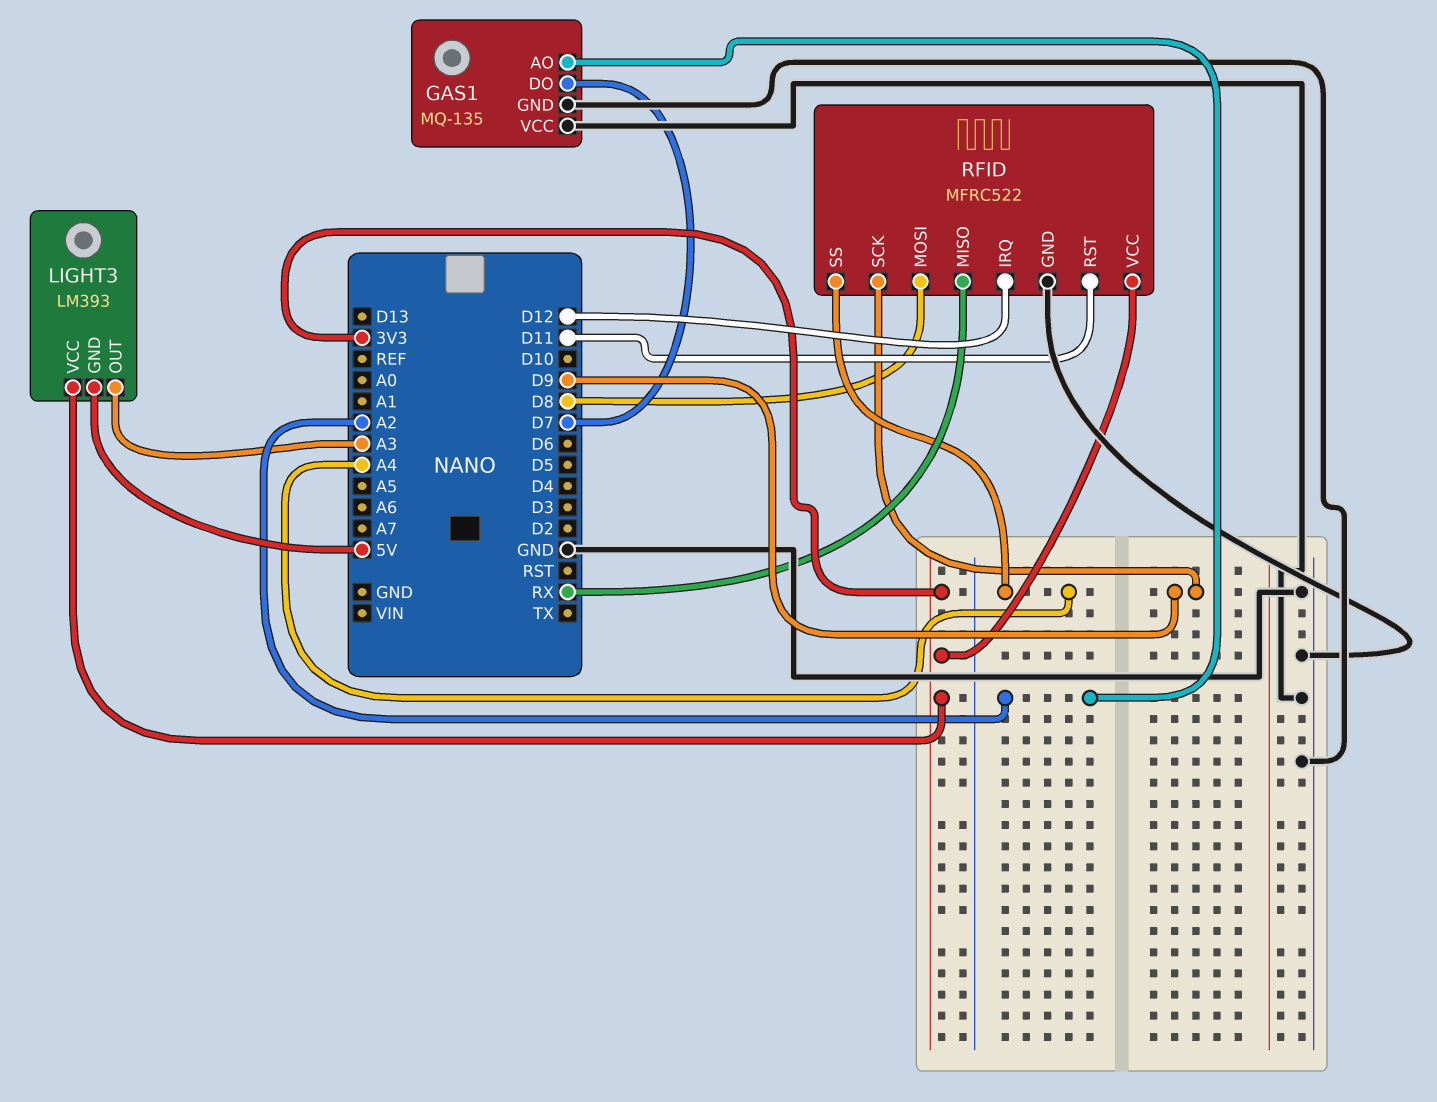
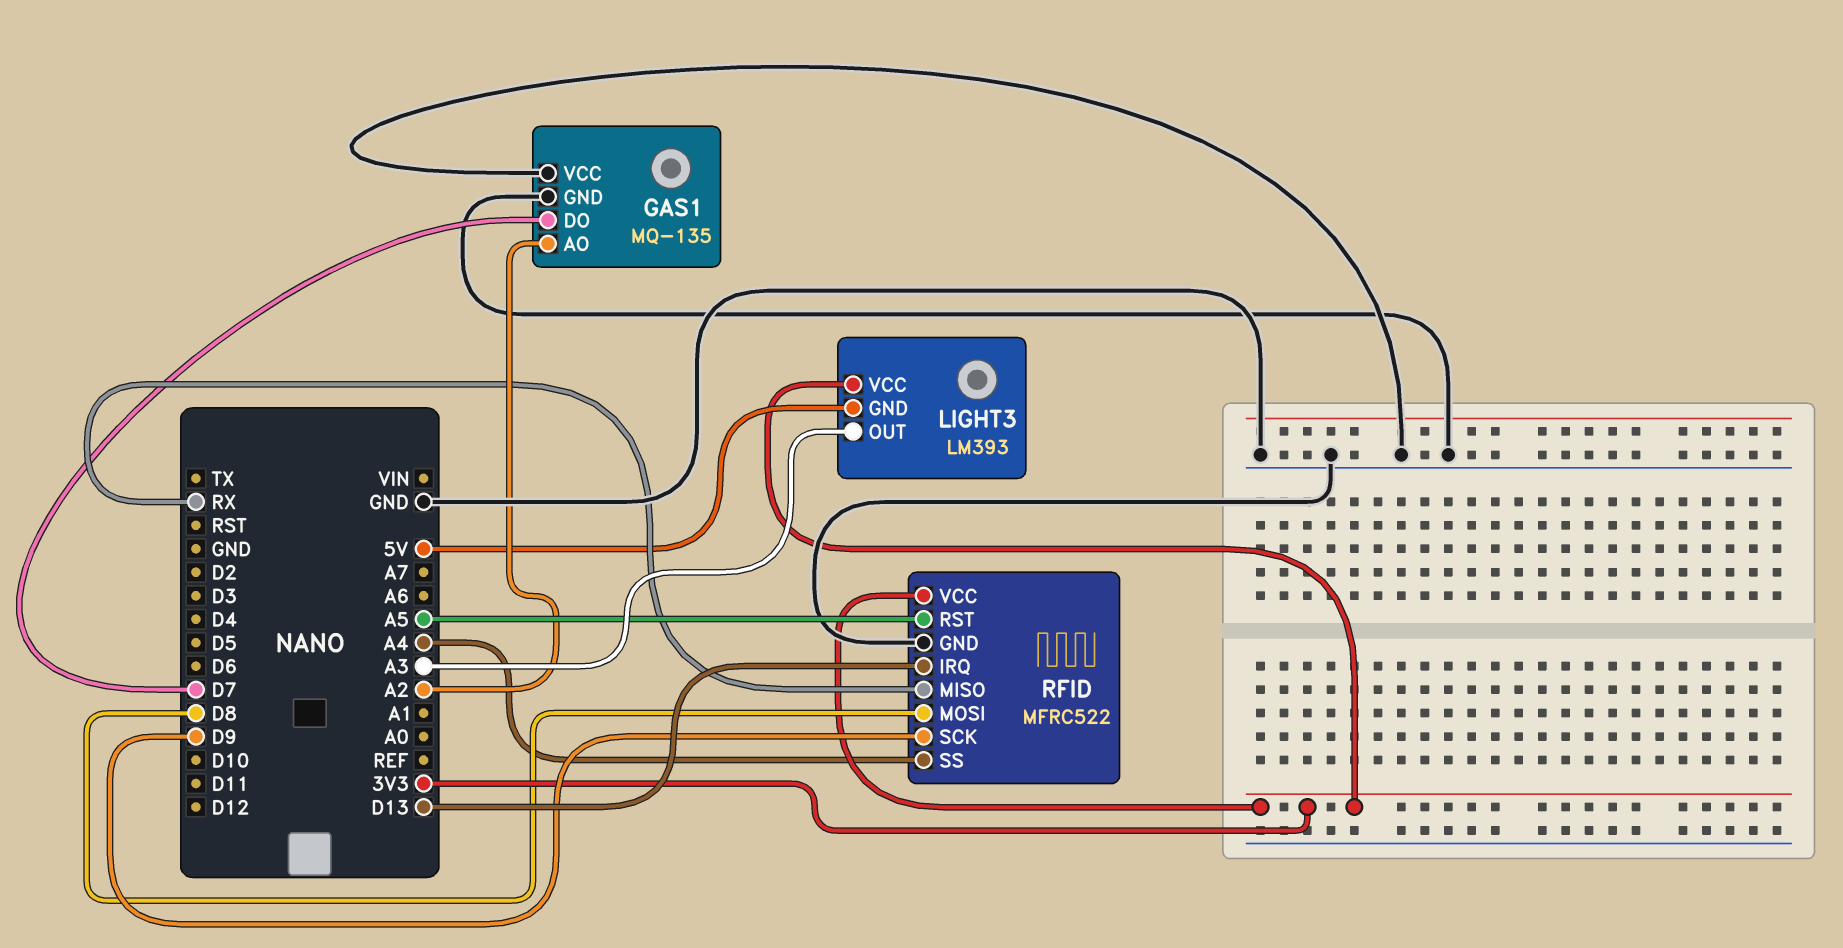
RFID pin IRQ: D12 -> D13
RFID pin RST: D11 -> A5

